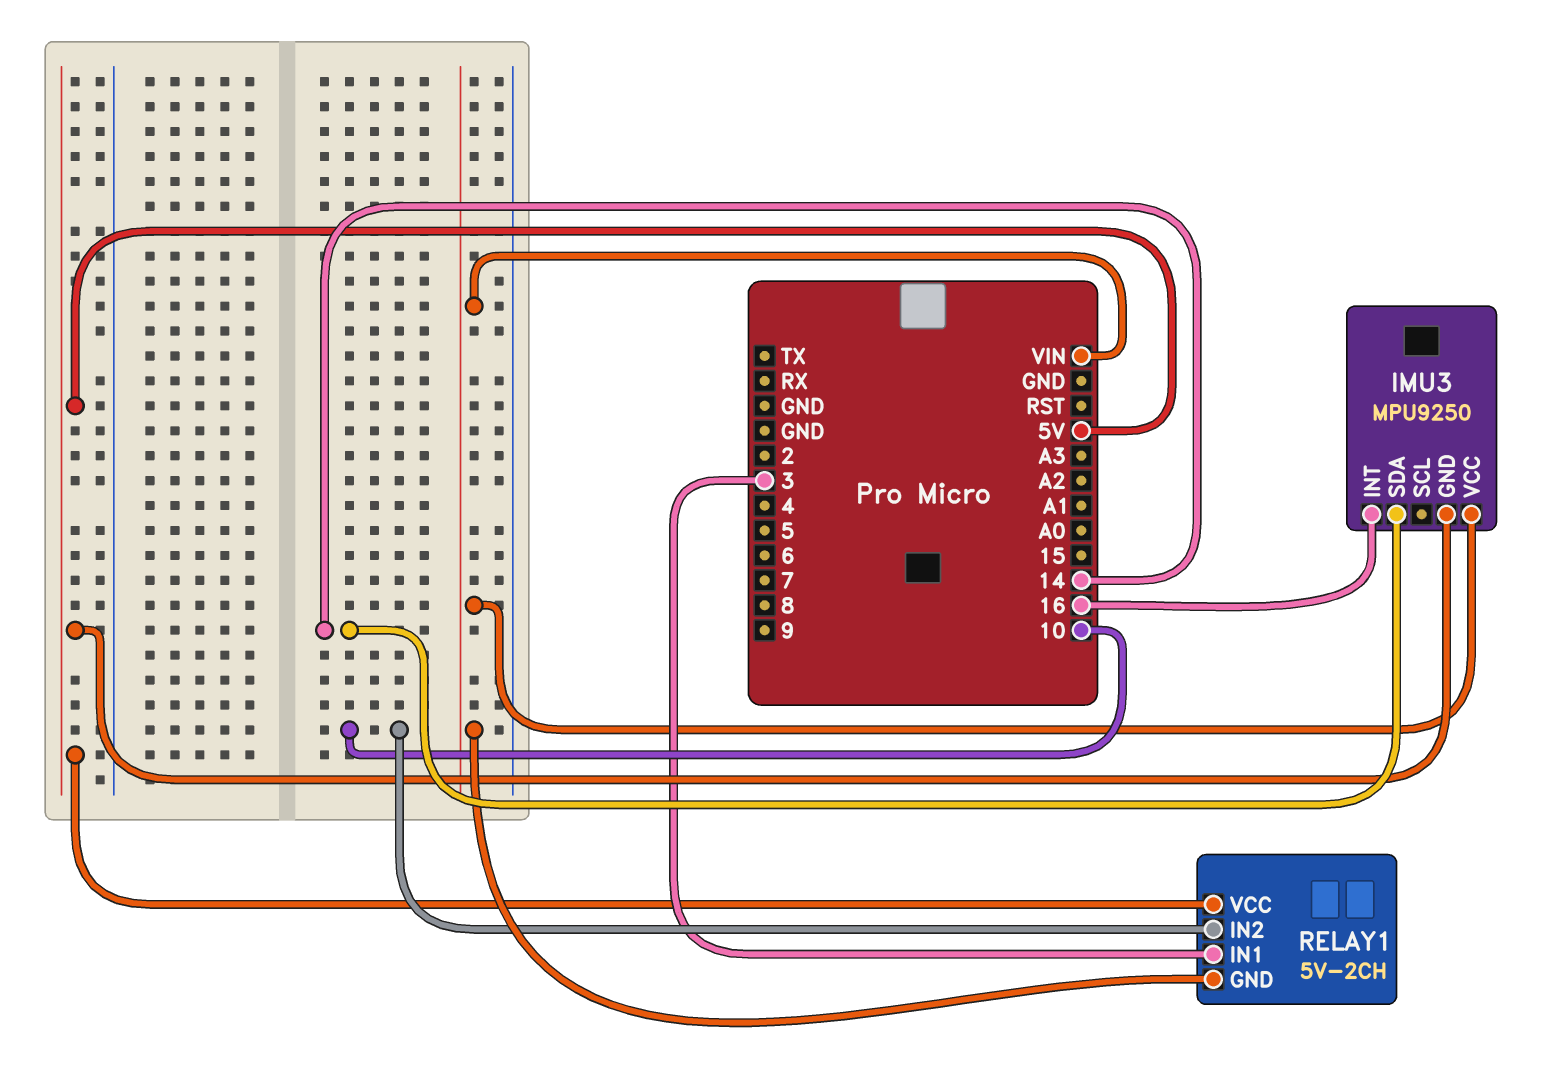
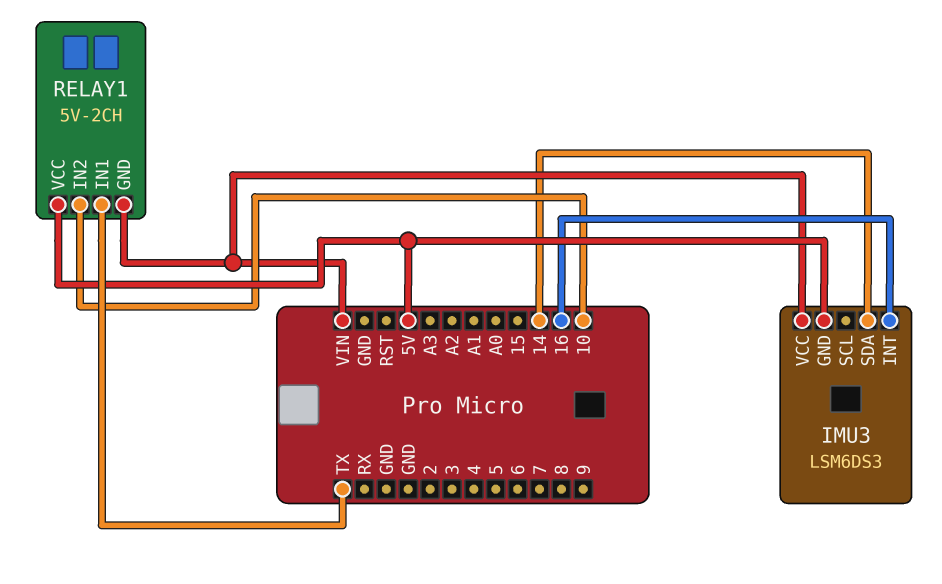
IMU3: MPU9250 -> LSM6DS3
RELAY1 pin IN1: 3 -> TX

